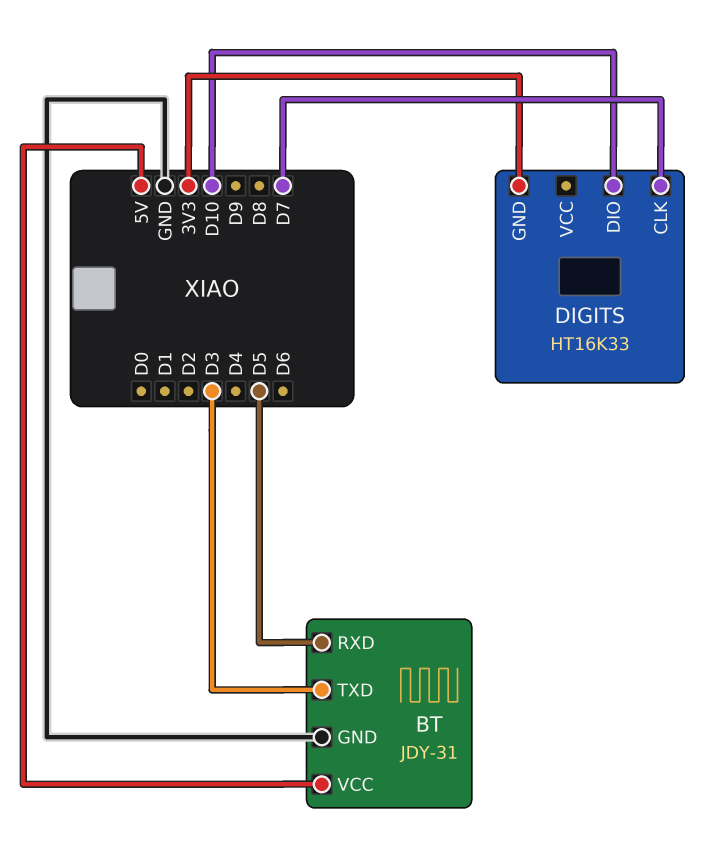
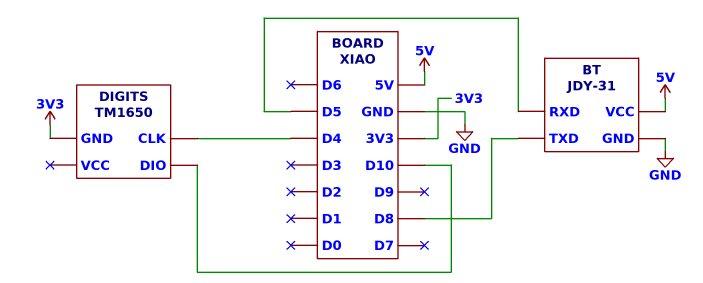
BT pin TXD: D3 -> D8
DIGITS: HT16K33 -> TM1650
DIGITS pin CLK: D7 -> D4

